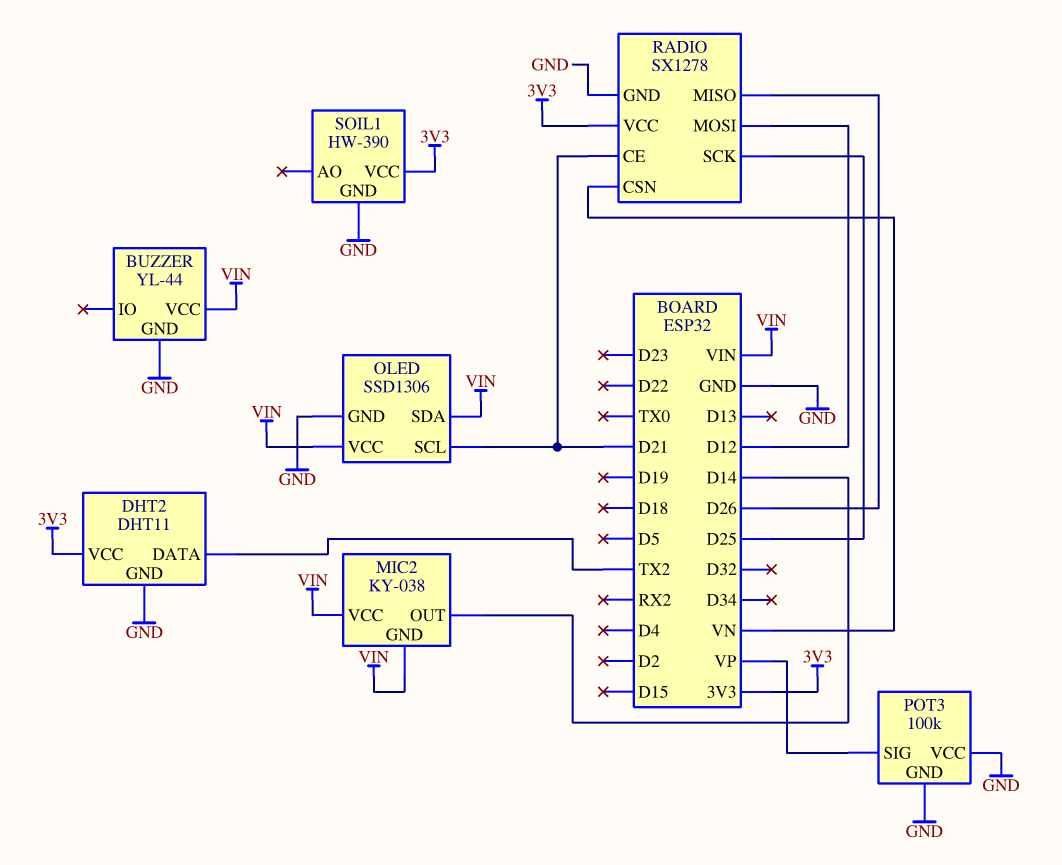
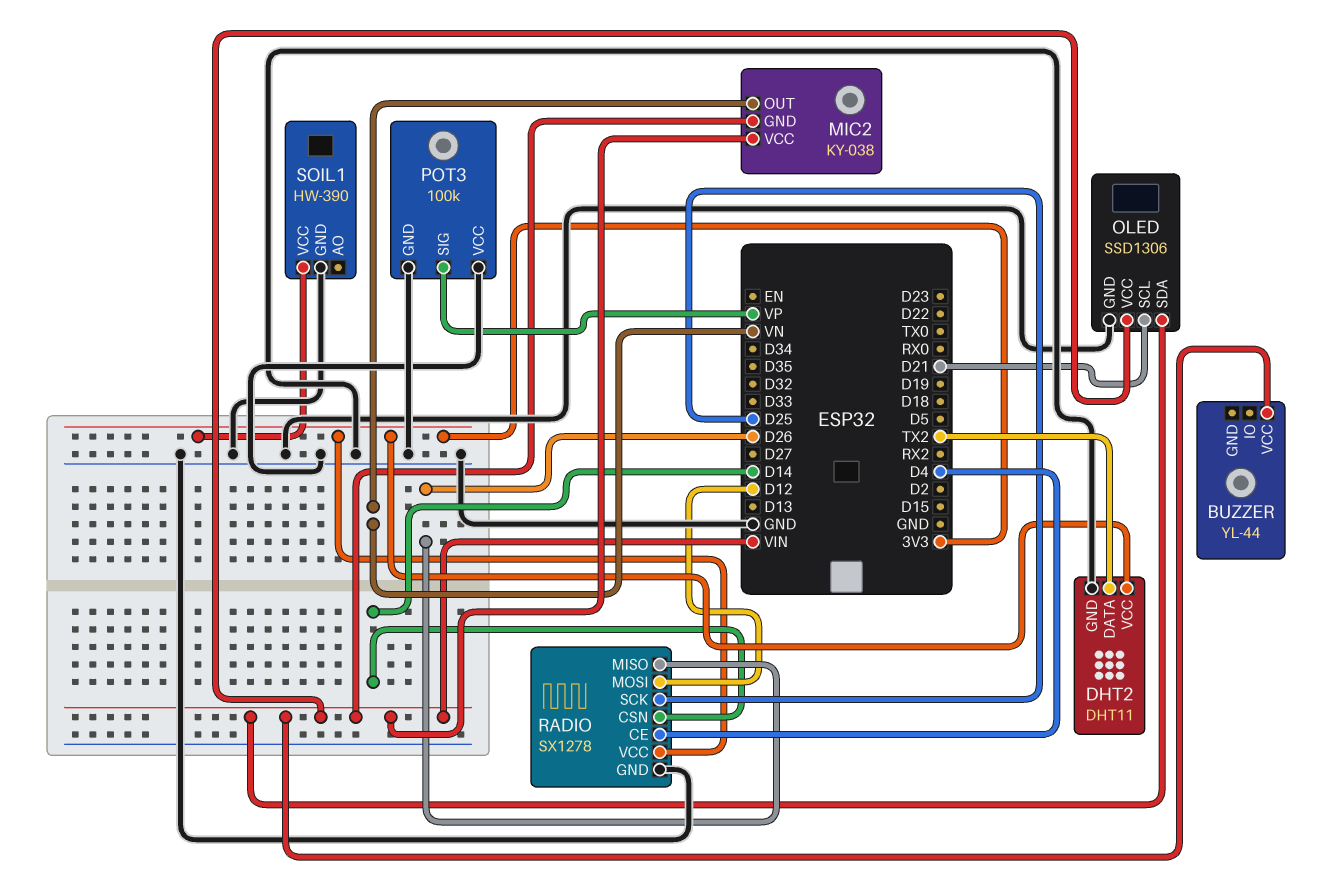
BUZZER pin GND: GND -> none
MIC2 pin OUT: D14 -> VN
RADIO pin CE: D21 -> D4
RADIO pin CSN: VN -> D14

